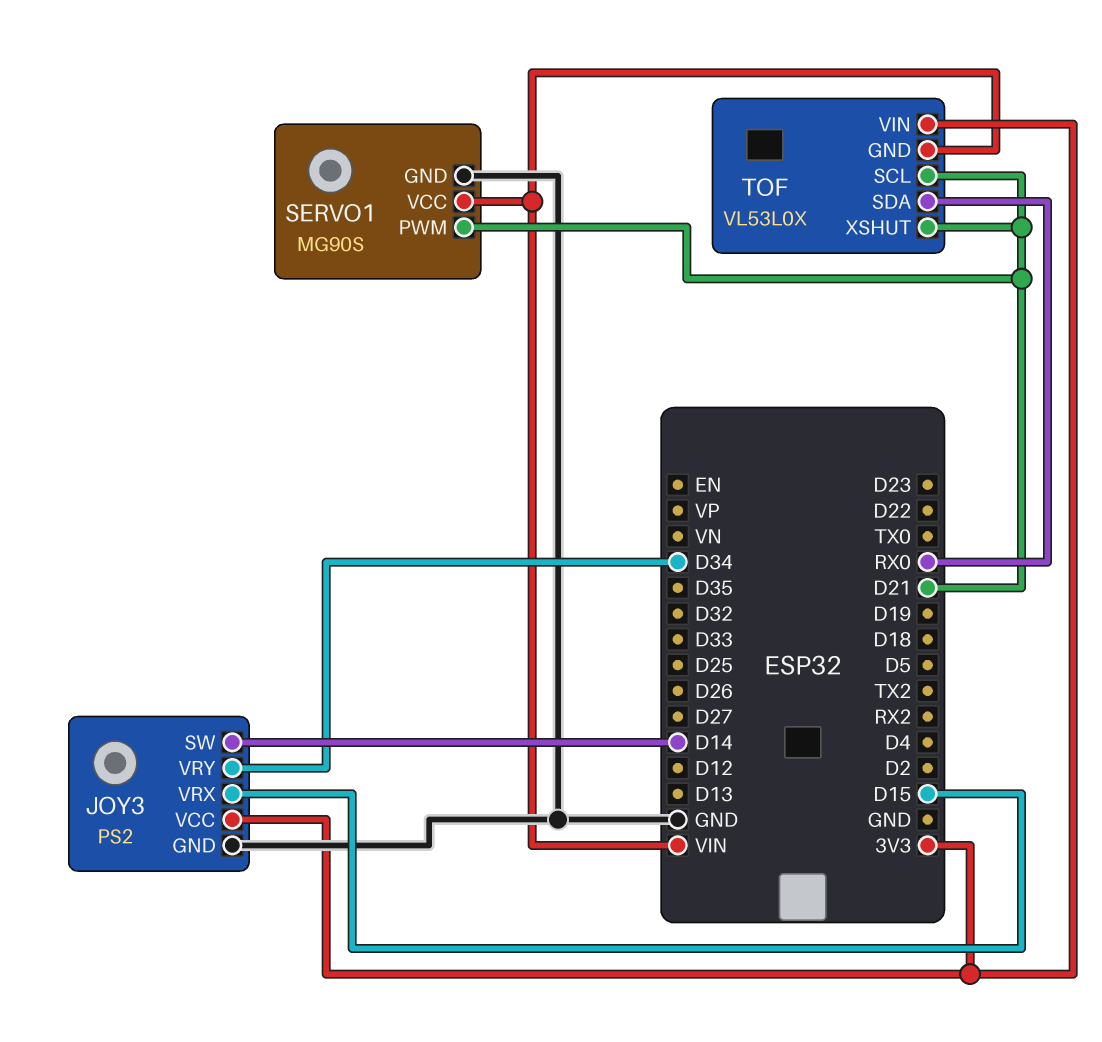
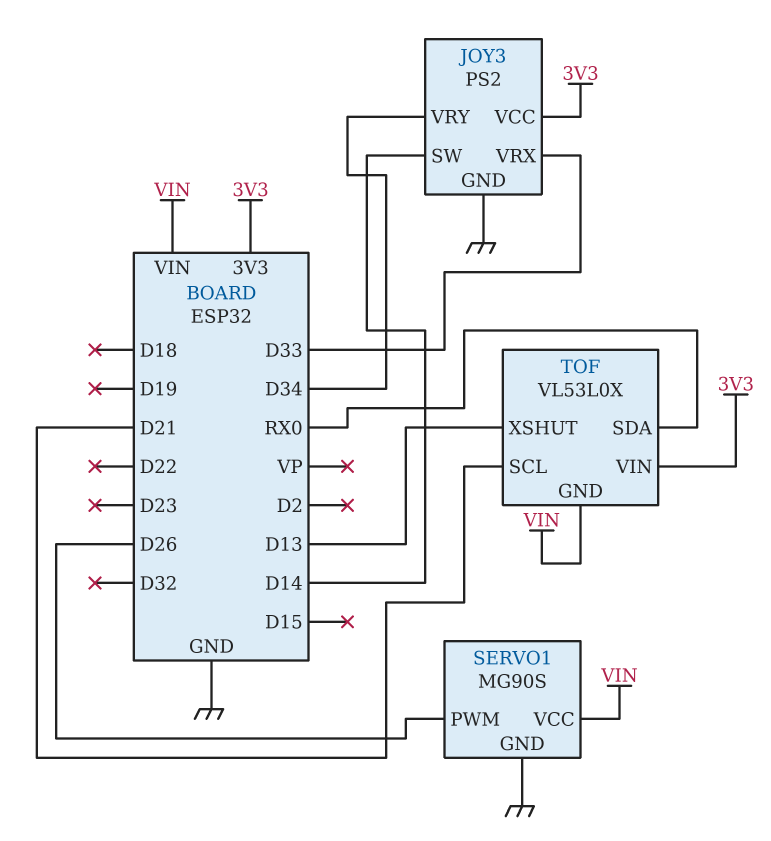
JOY3 pin VRX: D15 -> D33
SERVO1 pin PWM: D21 -> D26
TOF pin XSHUT: D21 -> D13

